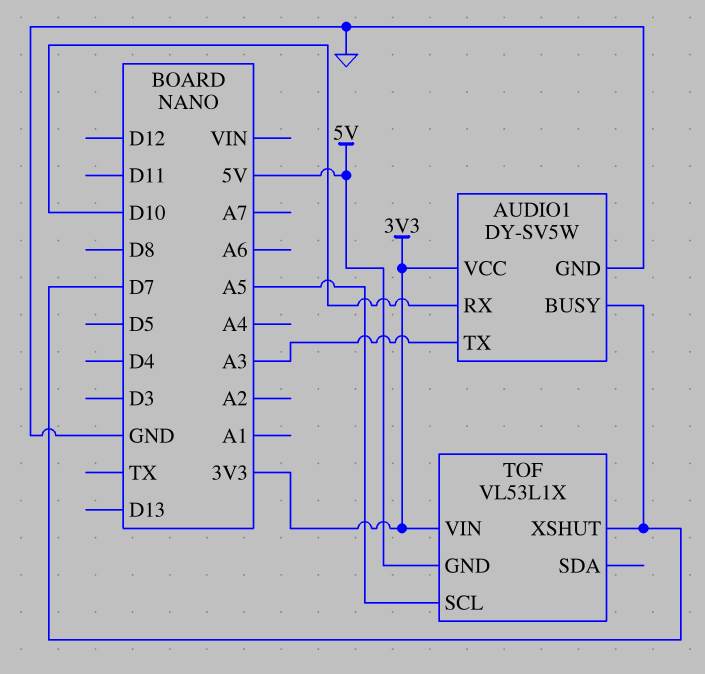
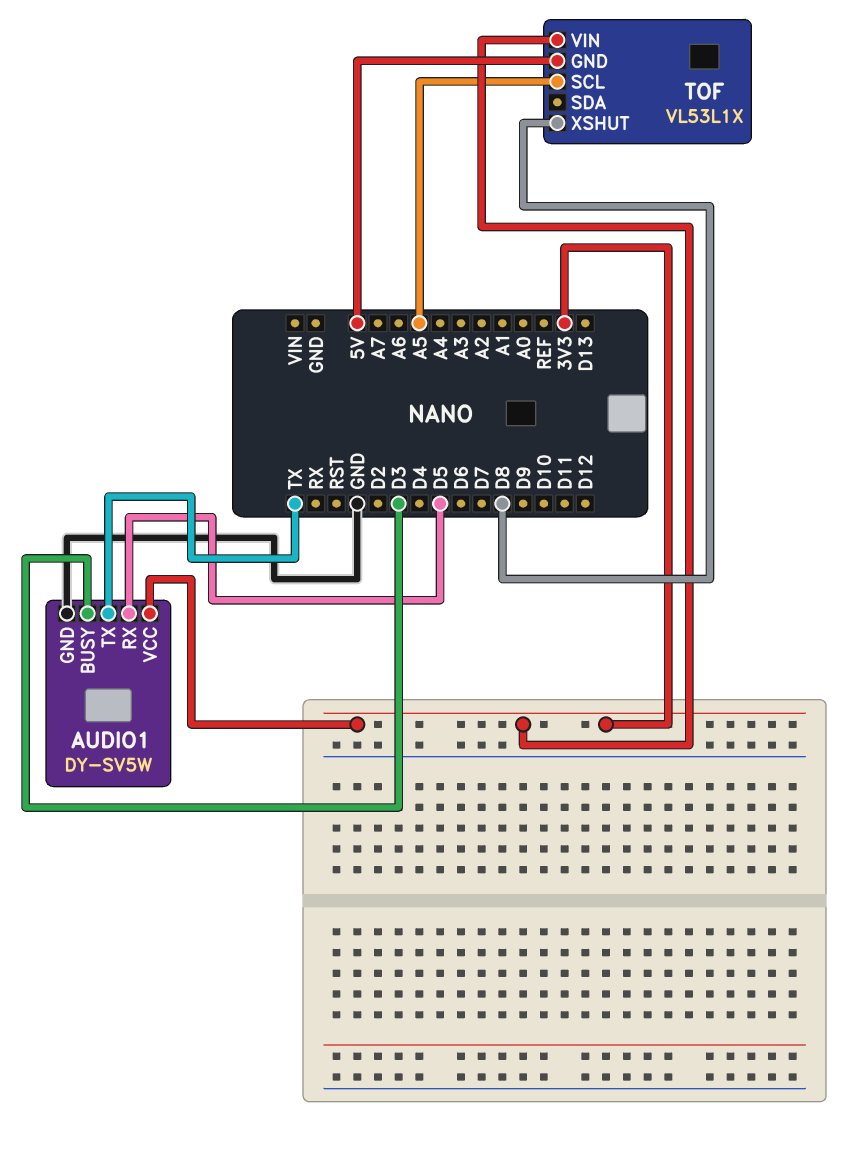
AUDIO1 pin BUSY: D7 -> D3
AUDIO1 pin RX: D10 -> D5
AUDIO1 pin TX: A3 -> TX
TOF pin XSHUT: D7 -> D8

